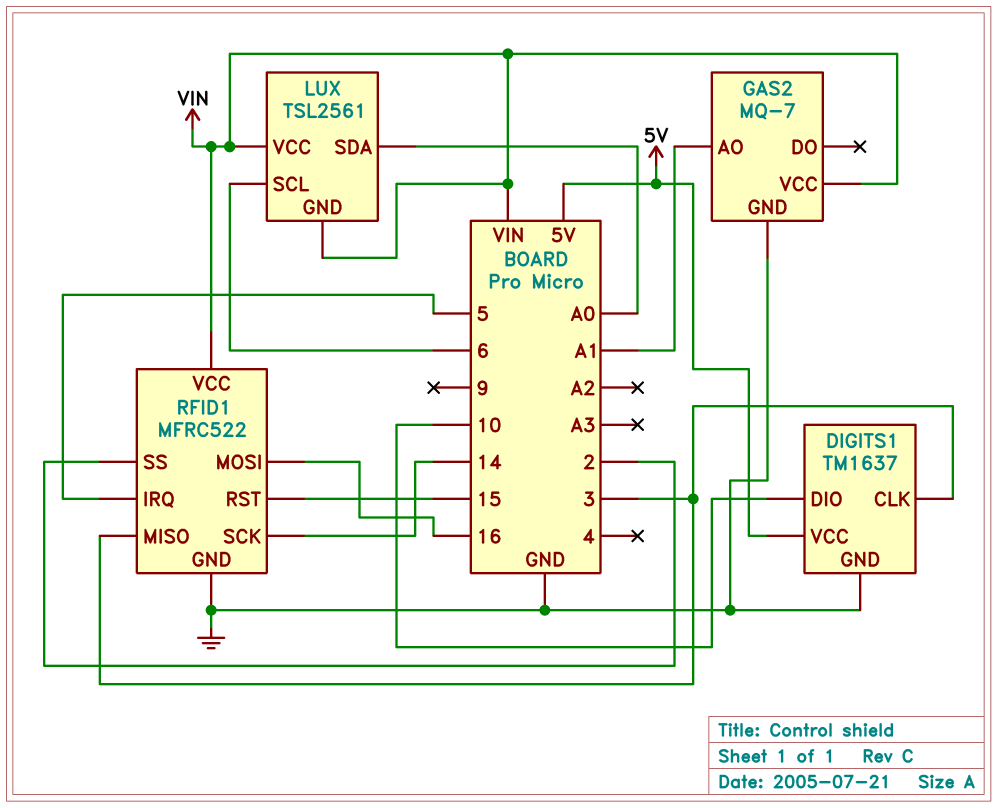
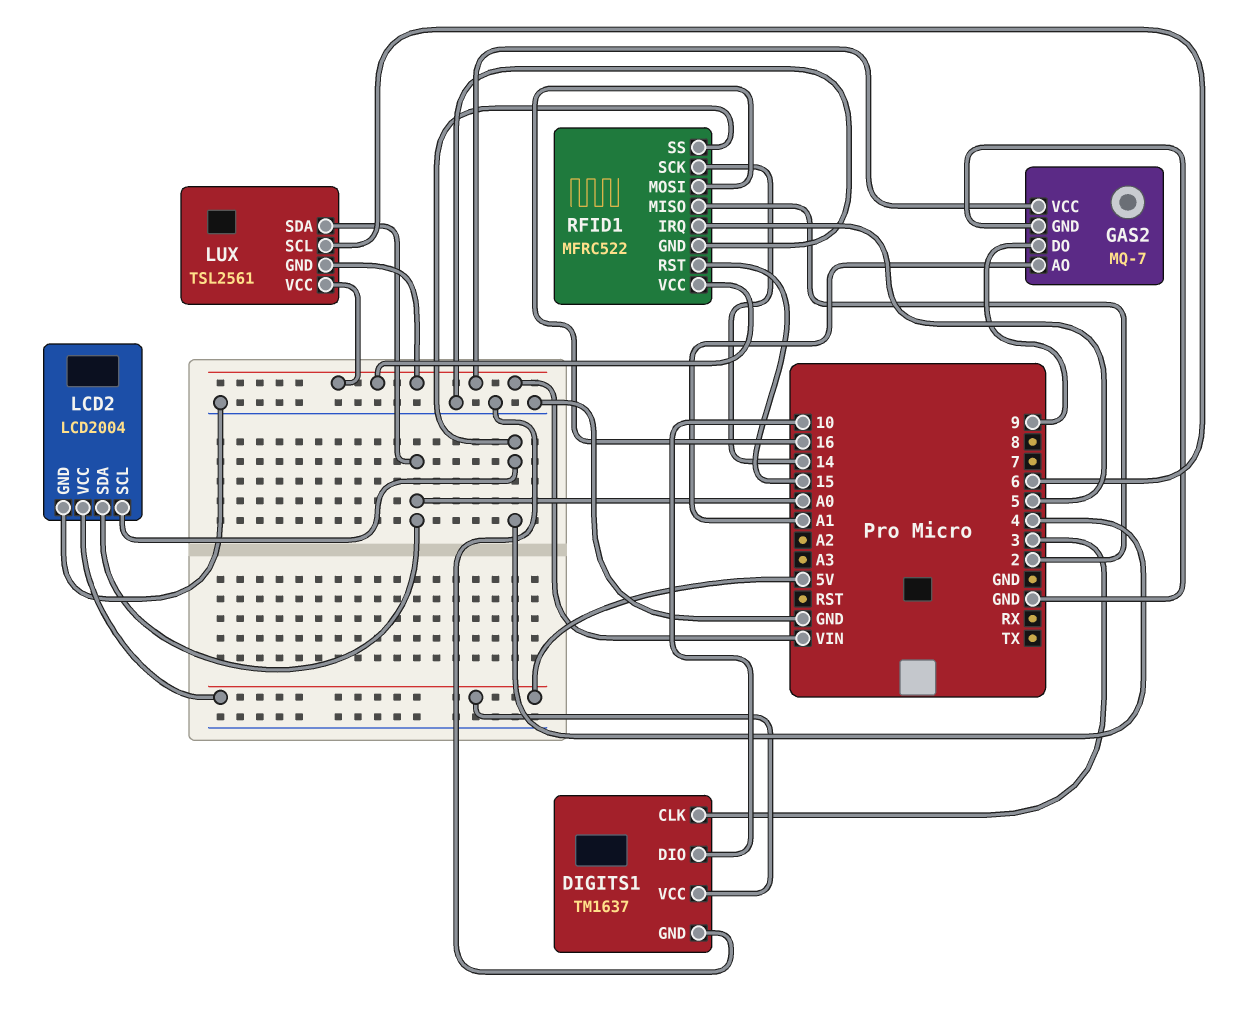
GAS2 pin DO: none -> 9
LCD2: none -> LCD2004
LCD2 pin GND: none -> GND
LCD2 pin SCL: none -> 4
LCD2 pin SDA: none -> A0
LCD2 pin VCC: none -> 5V
RFID1 pin MISO: 3 -> 2
RFID1 pin SS: 2 -> 4

